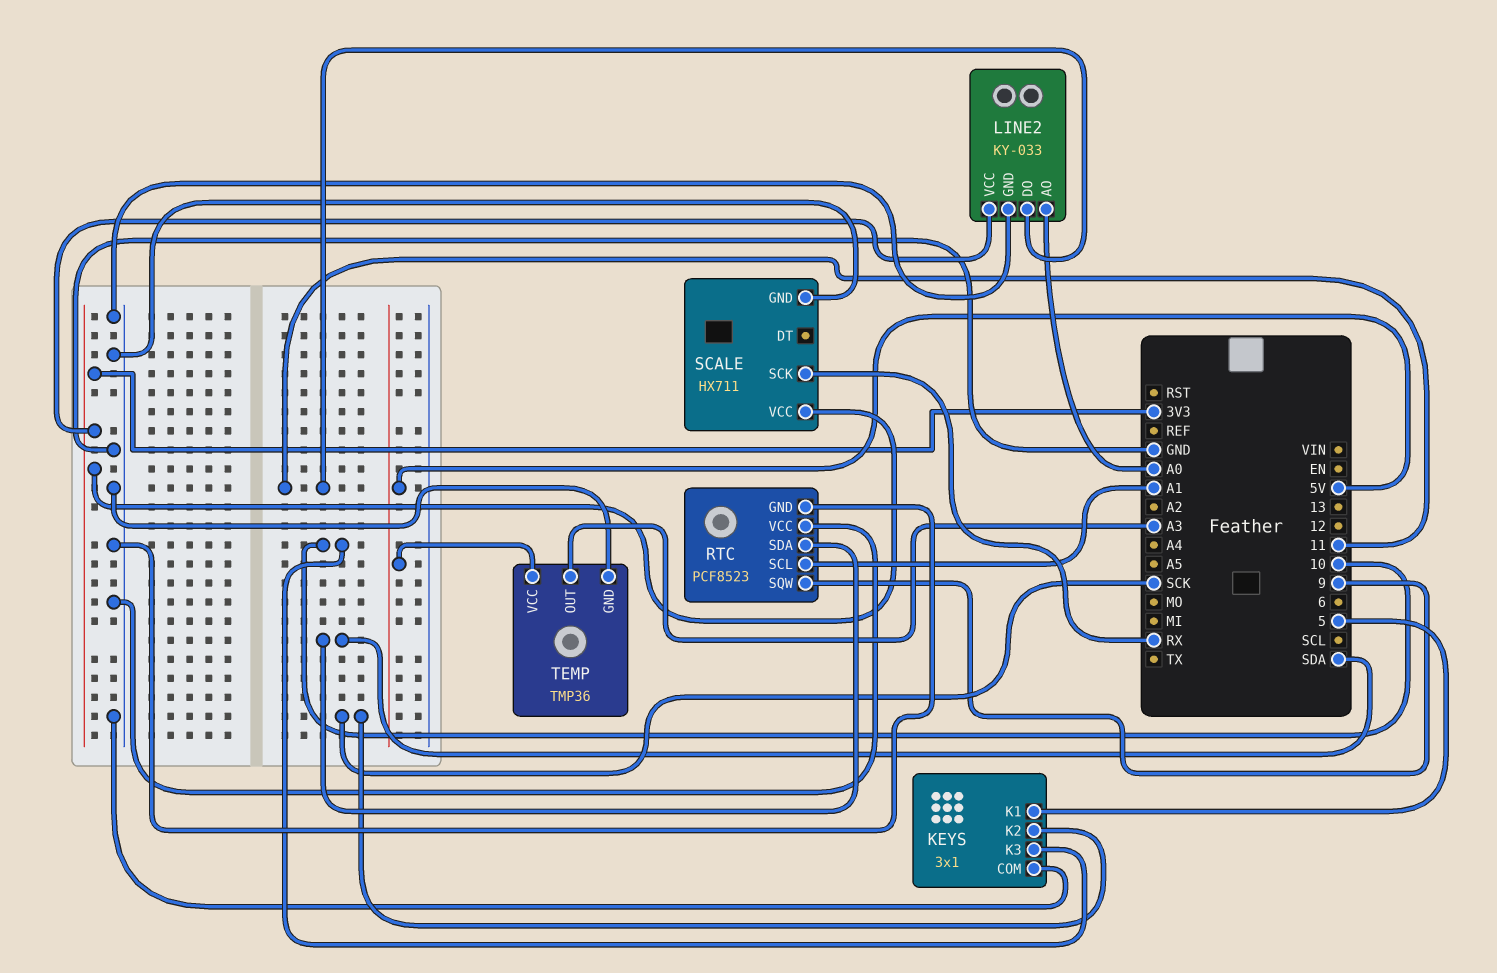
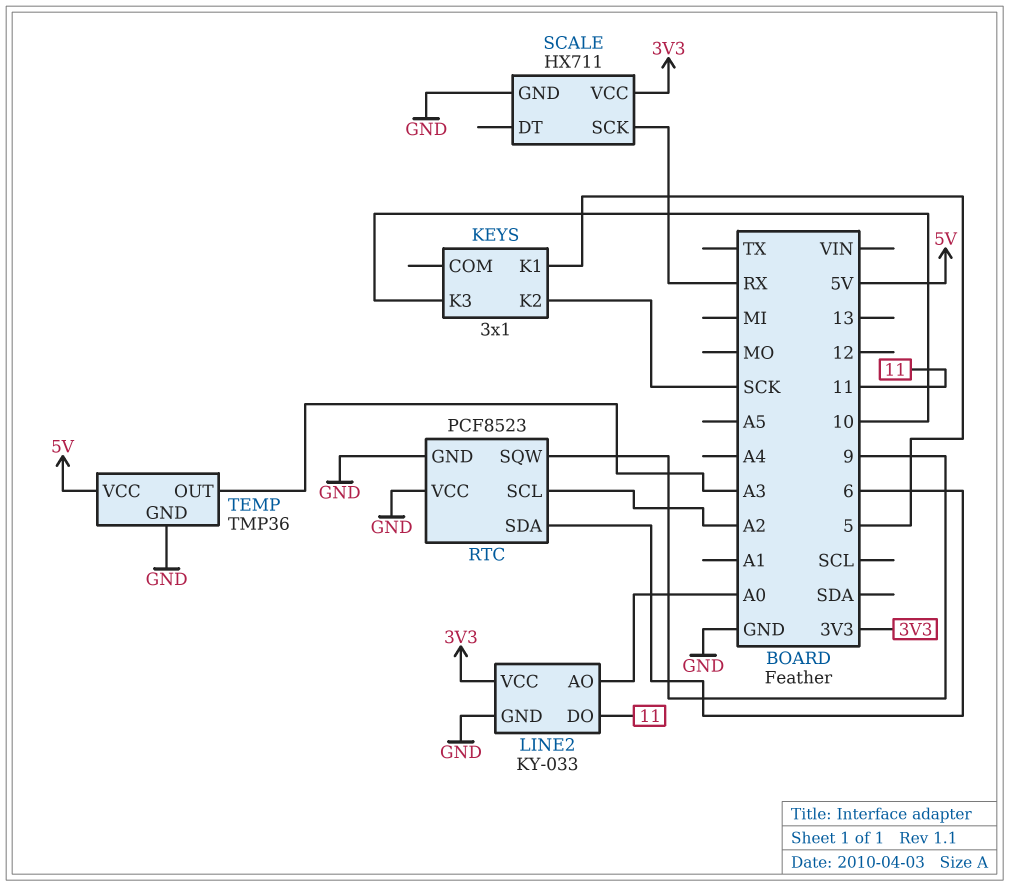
KEYS pin COM: GND -> none
RTC pin SCL: A1 -> A2
RTC pin SDA: SDA -> 6

